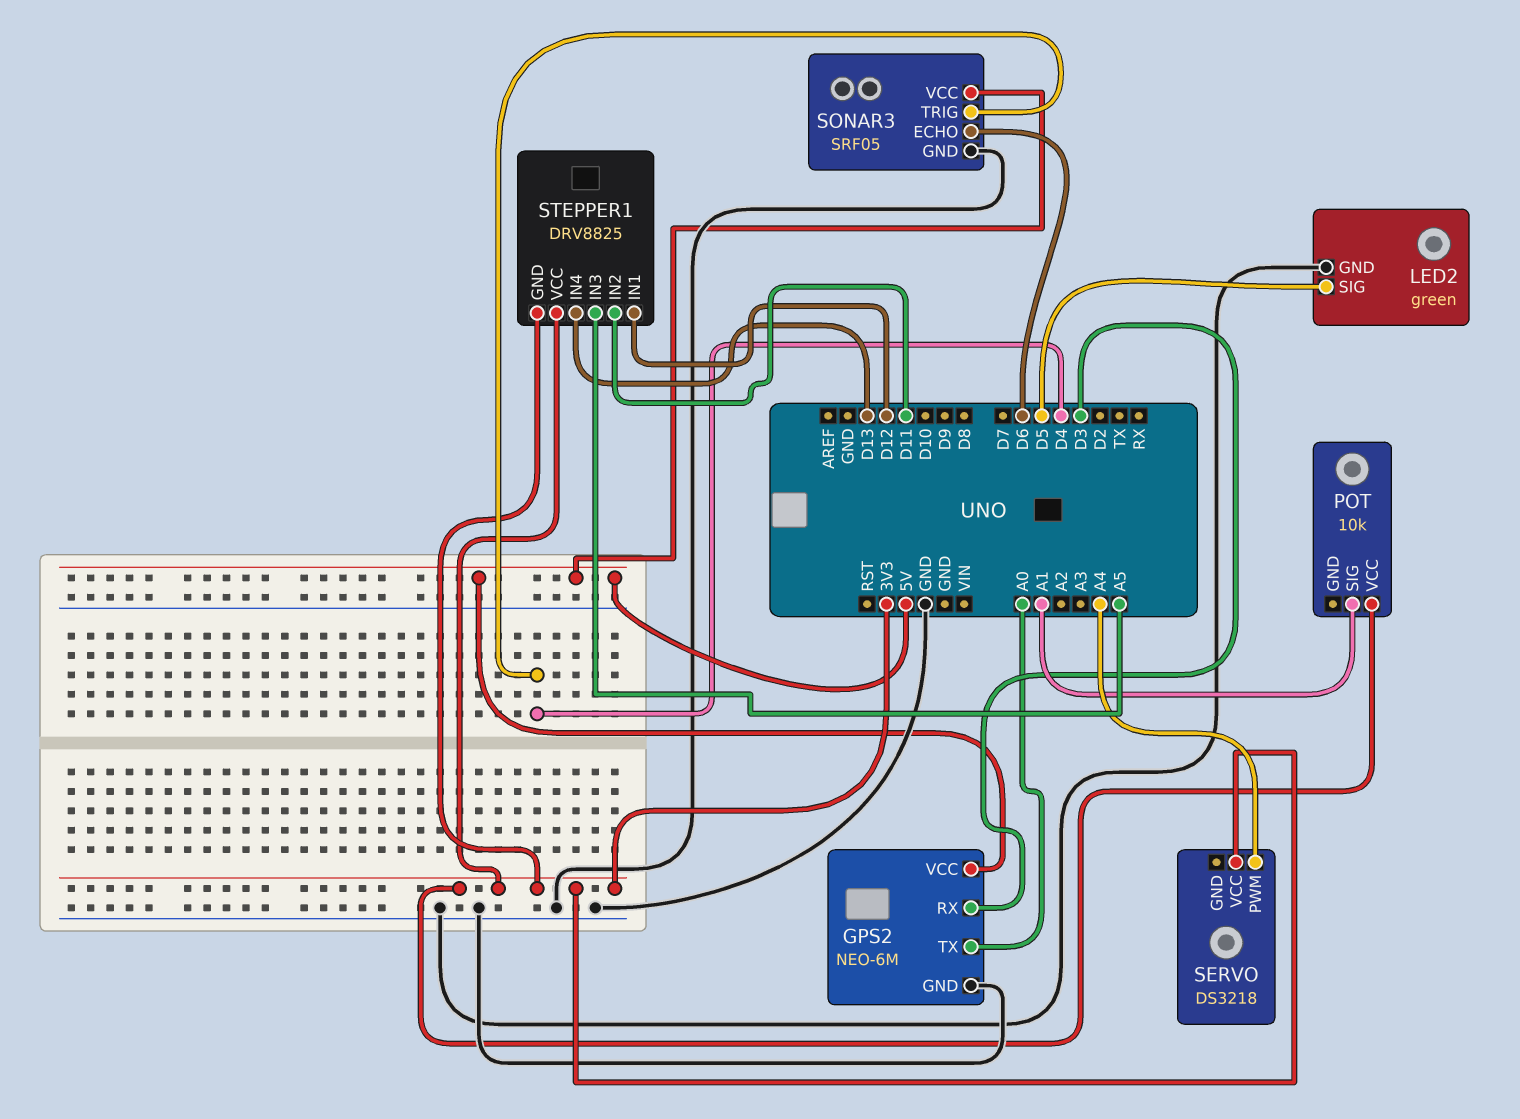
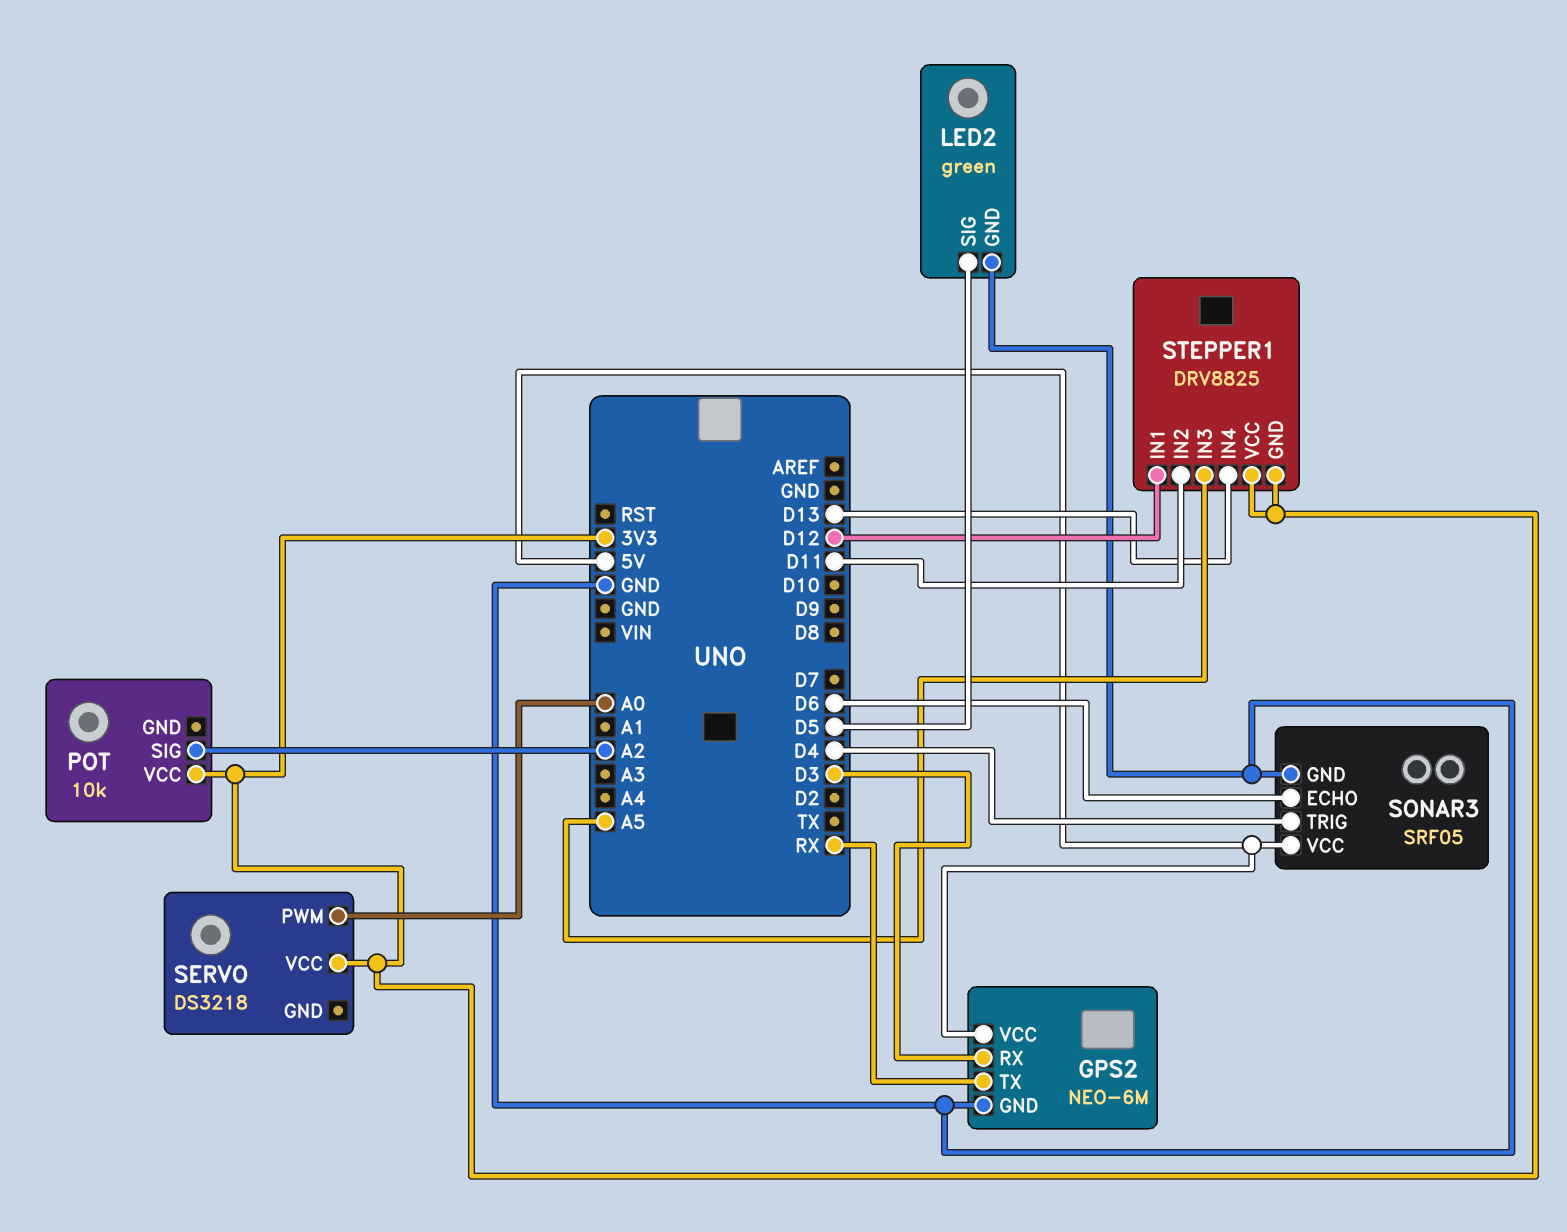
GPS2 pin TX: A0 -> RX
POT pin SIG: A1 -> A2
SERVO pin PWM: A4 -> A0

